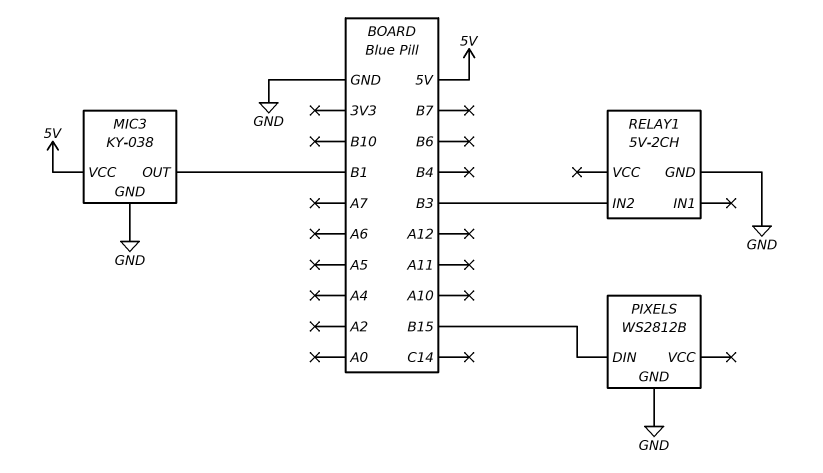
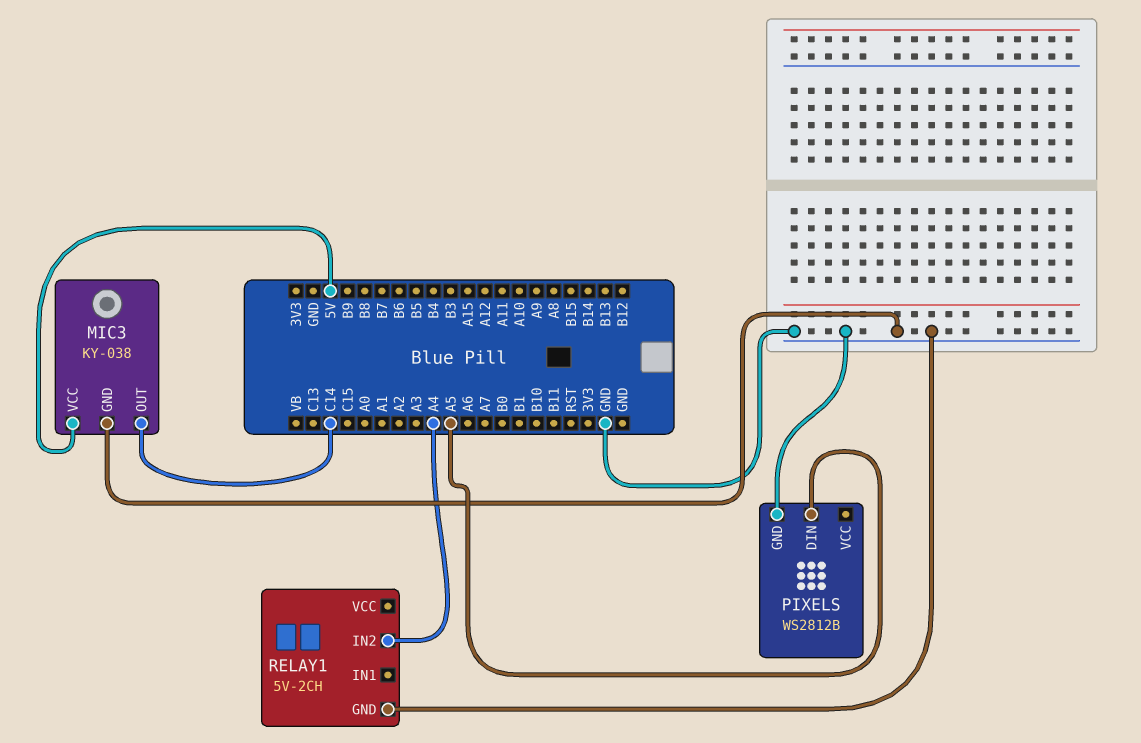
MIC3 pin OUT: B1 -> C14
PIXELS pin DIN: B15 -> A5
RELAY1 pin IN2: B3 -> A4

